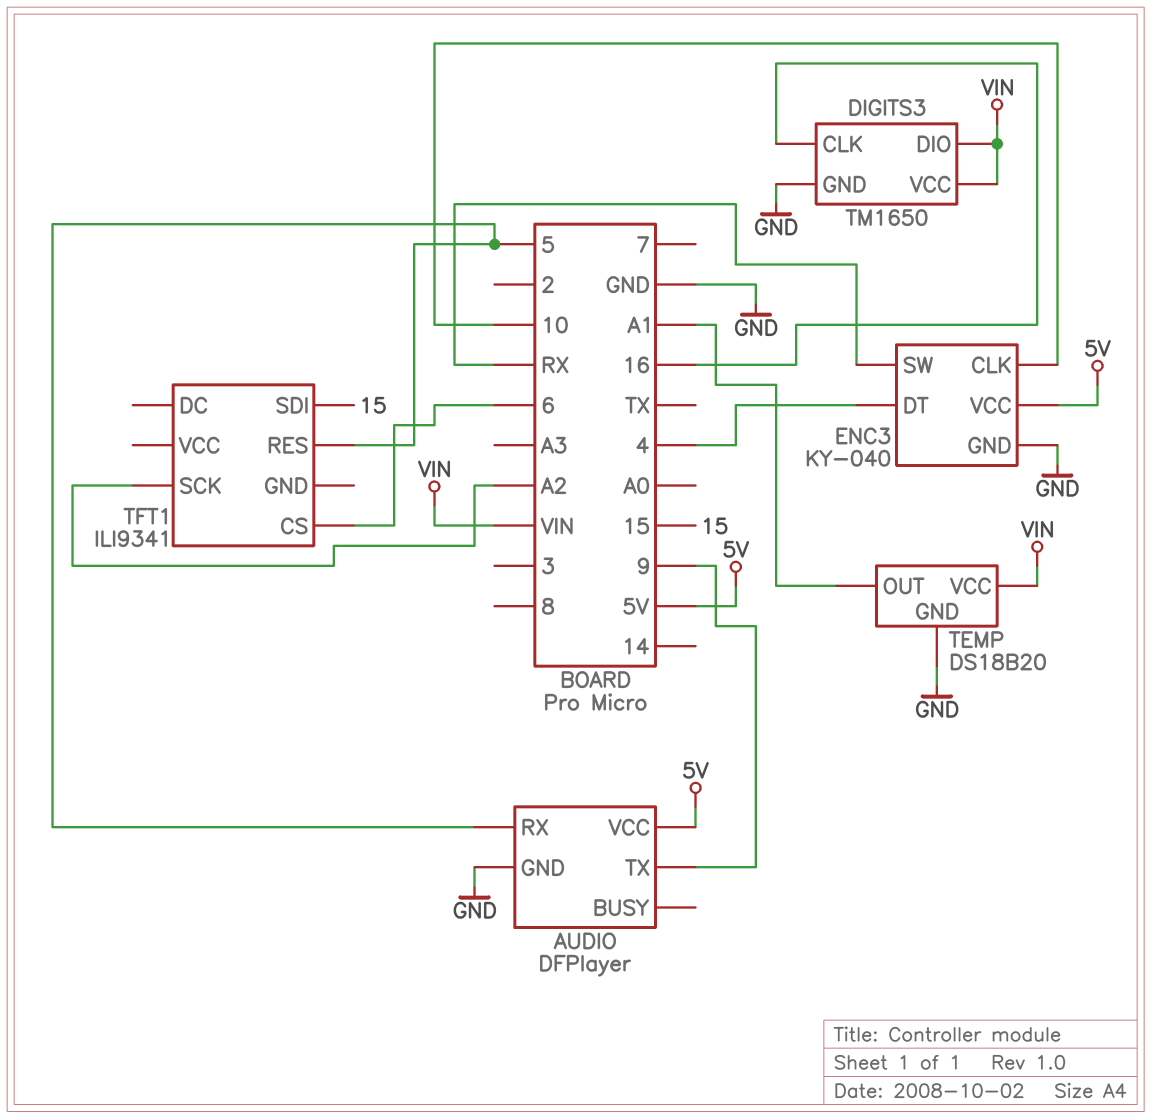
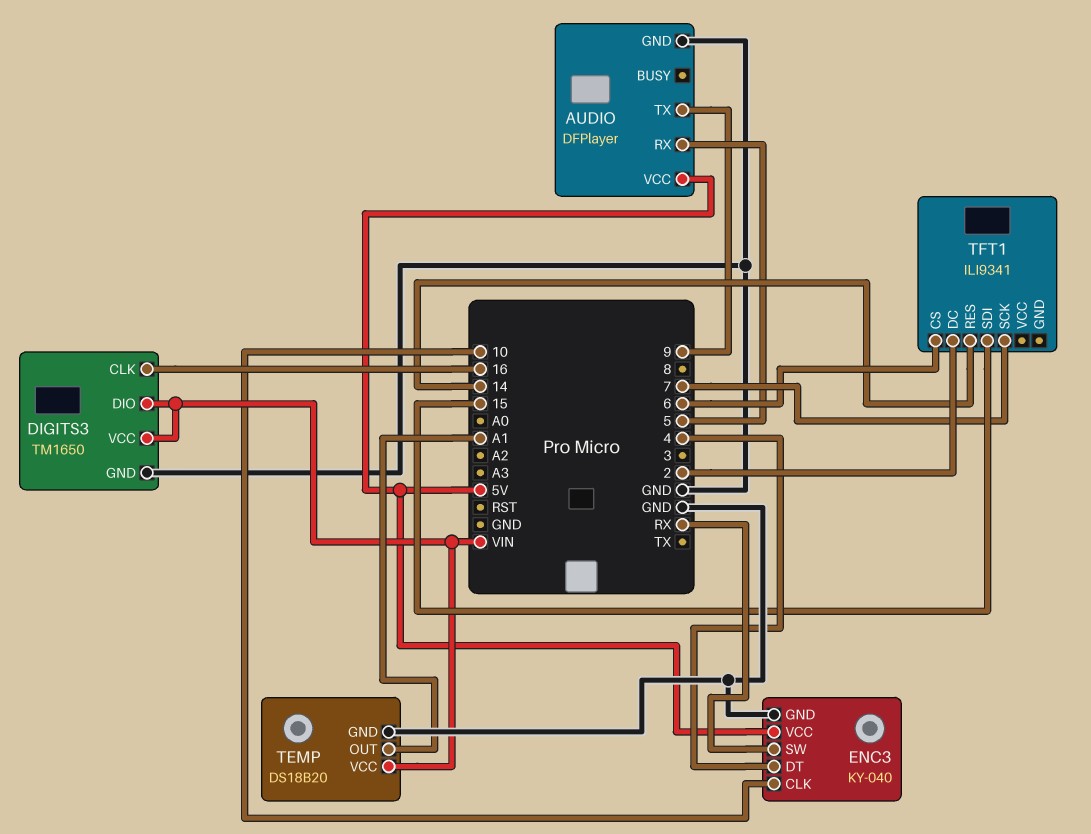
TFT1 pin DC: none -> 2
TFT1 pin RES: 5 -> 14
TFT1 pin SCK: A2 -> 7

